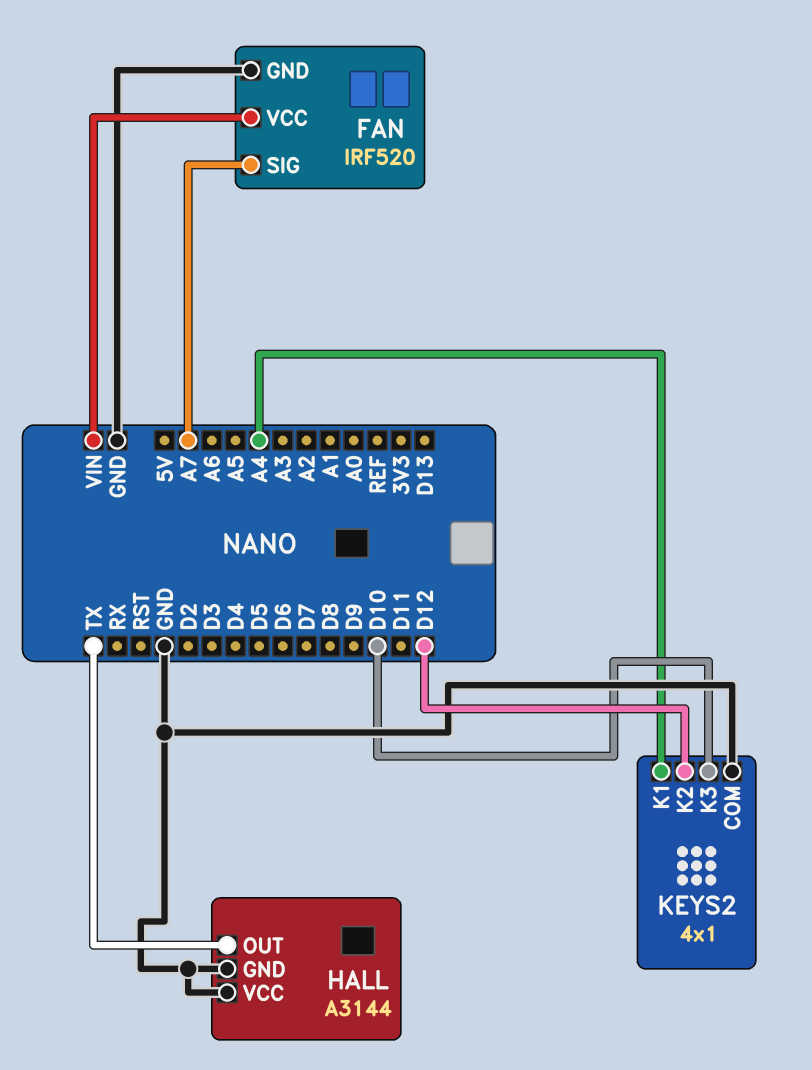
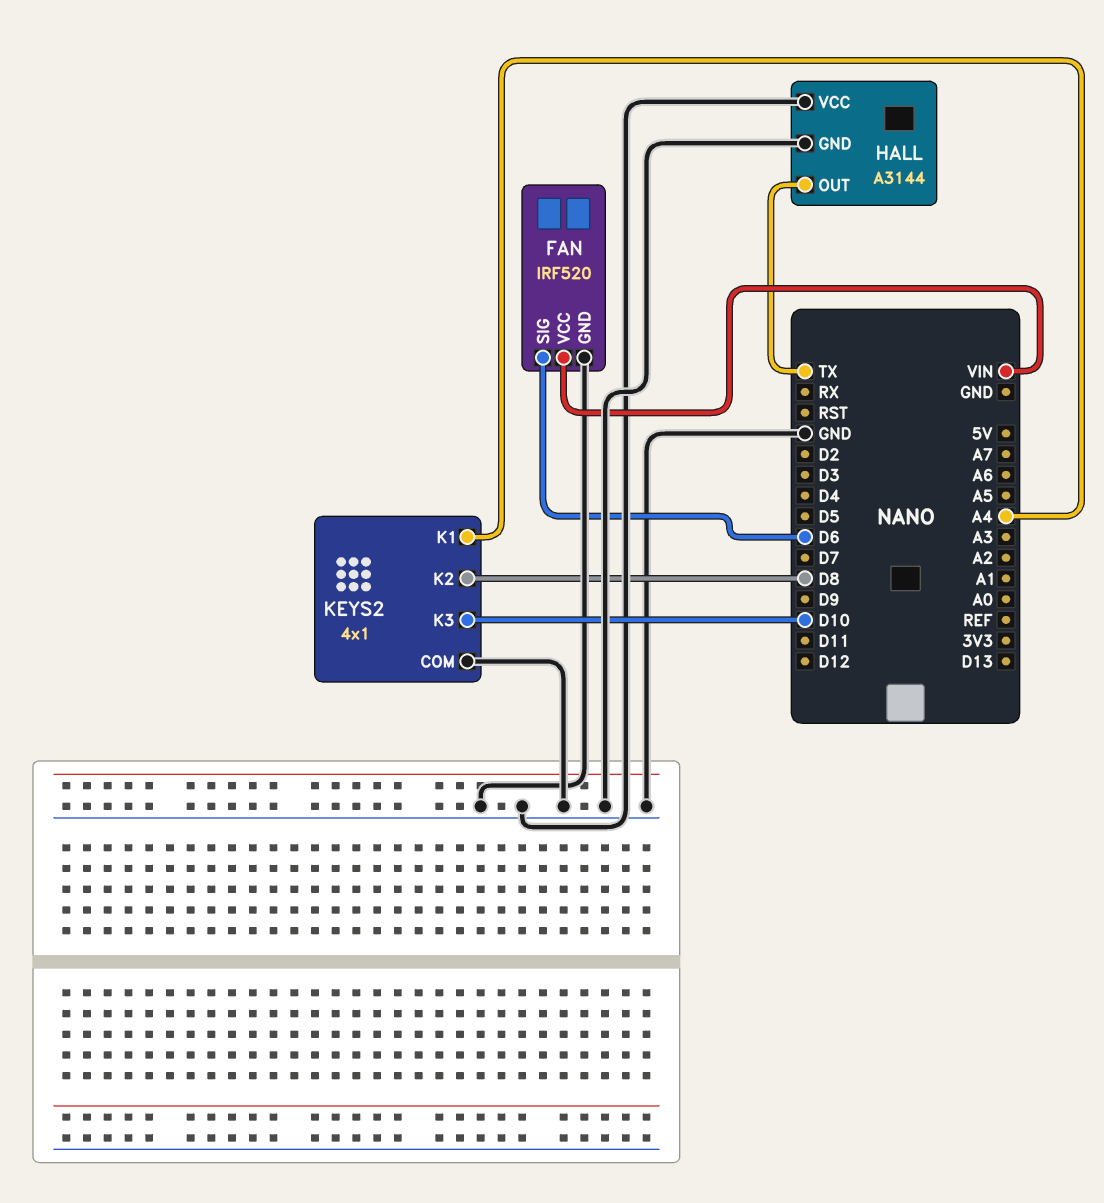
FAN pin SIG: A7 -> D6
KEYS2 pin K2: D12 -> D8

